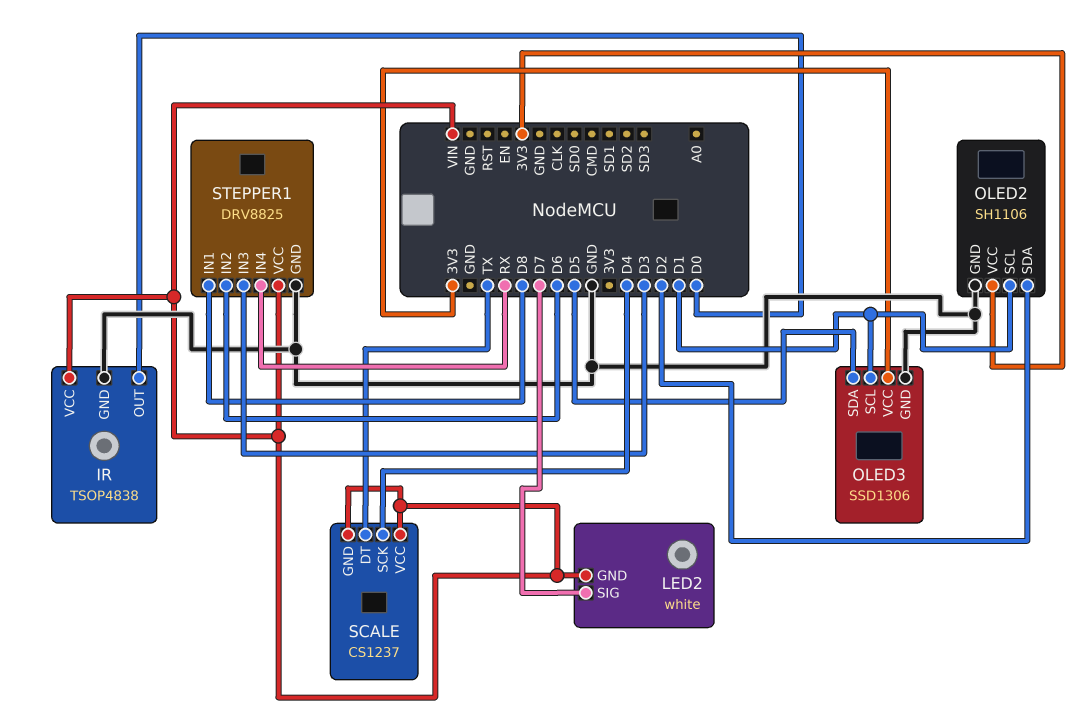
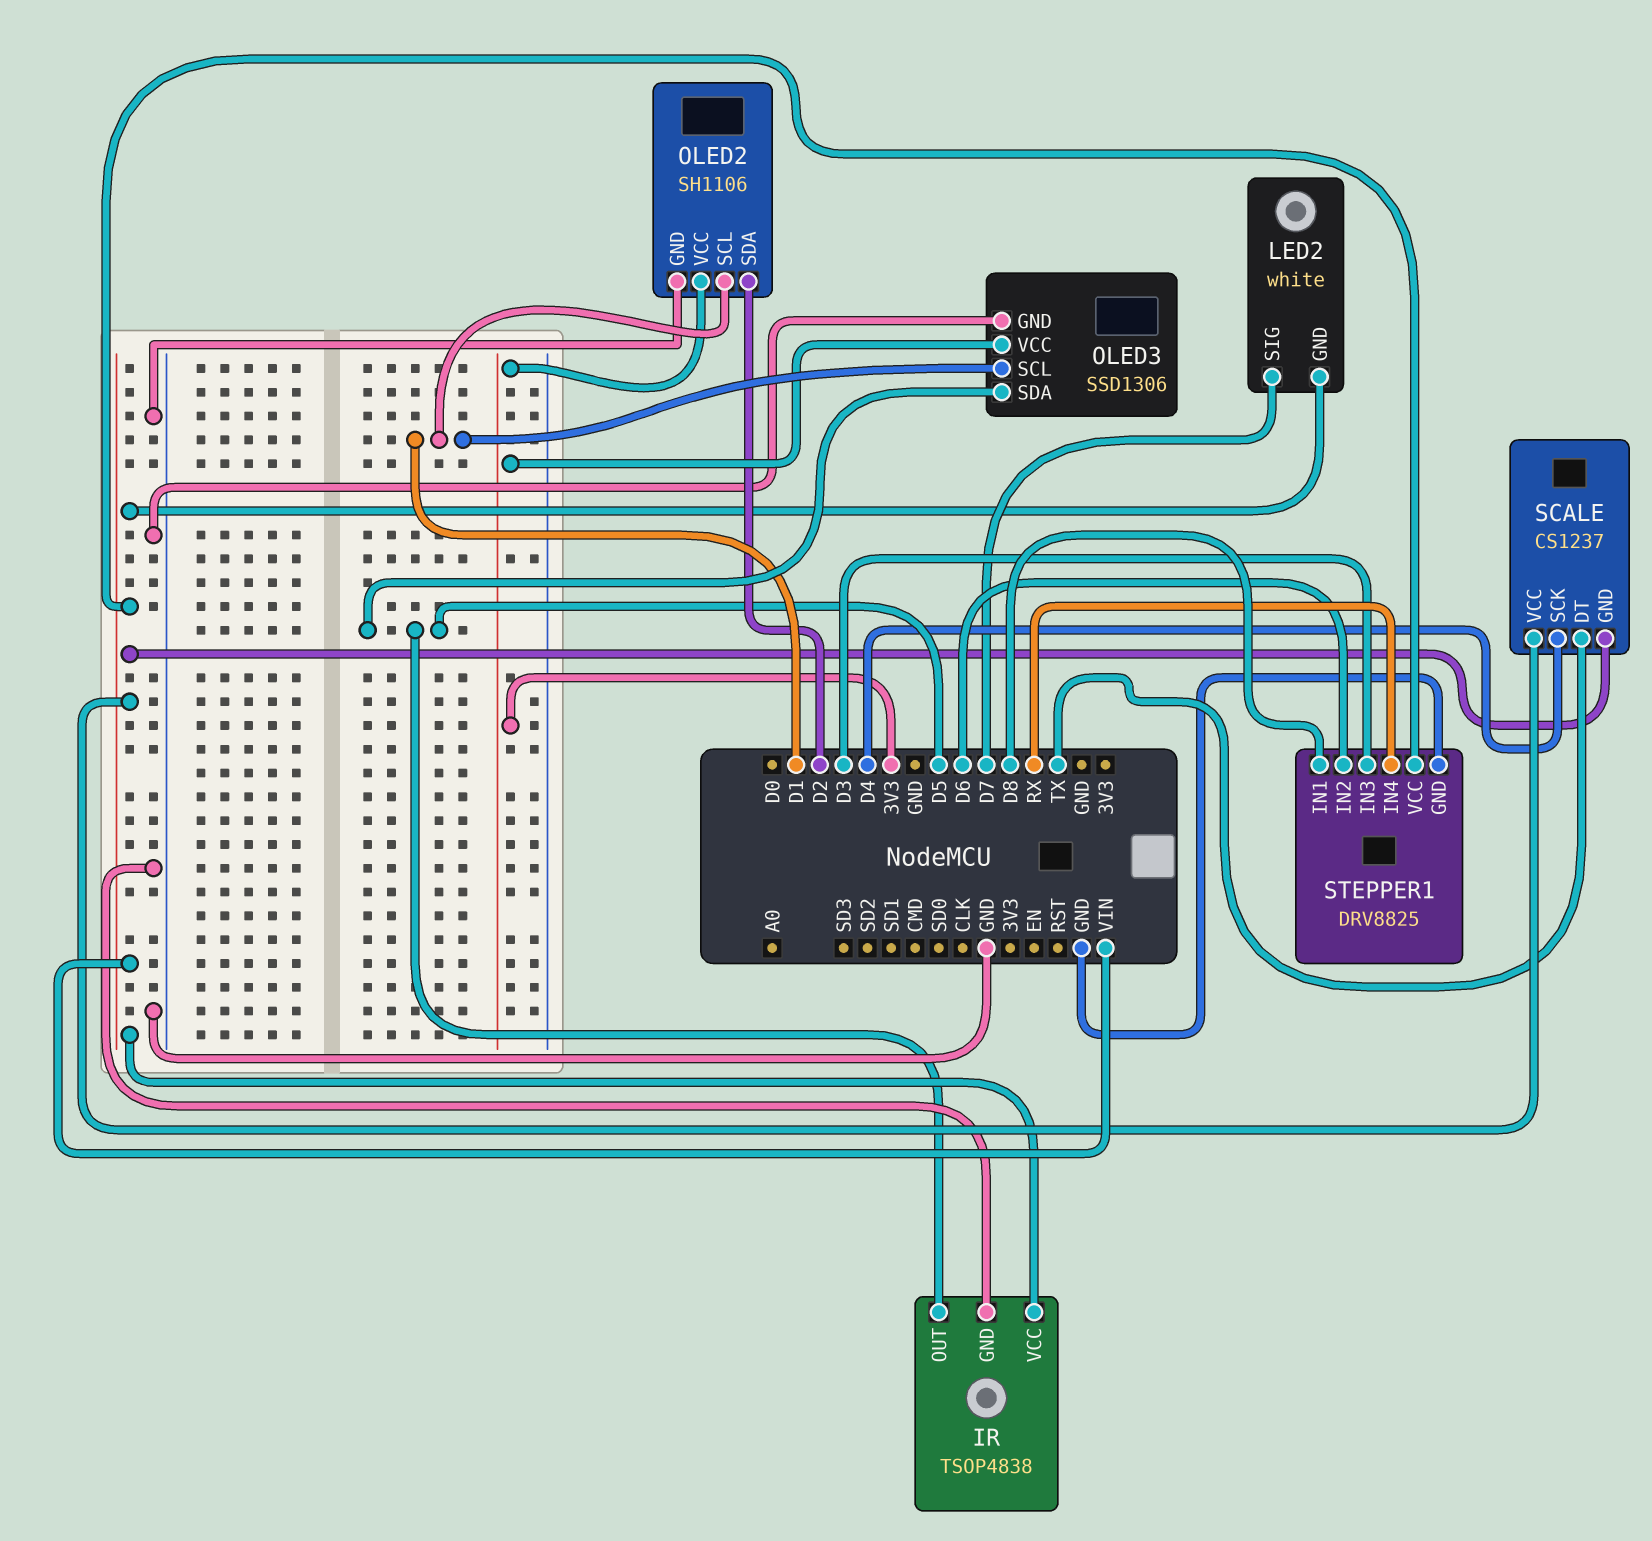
IR pin OUT: D0 -> D5

